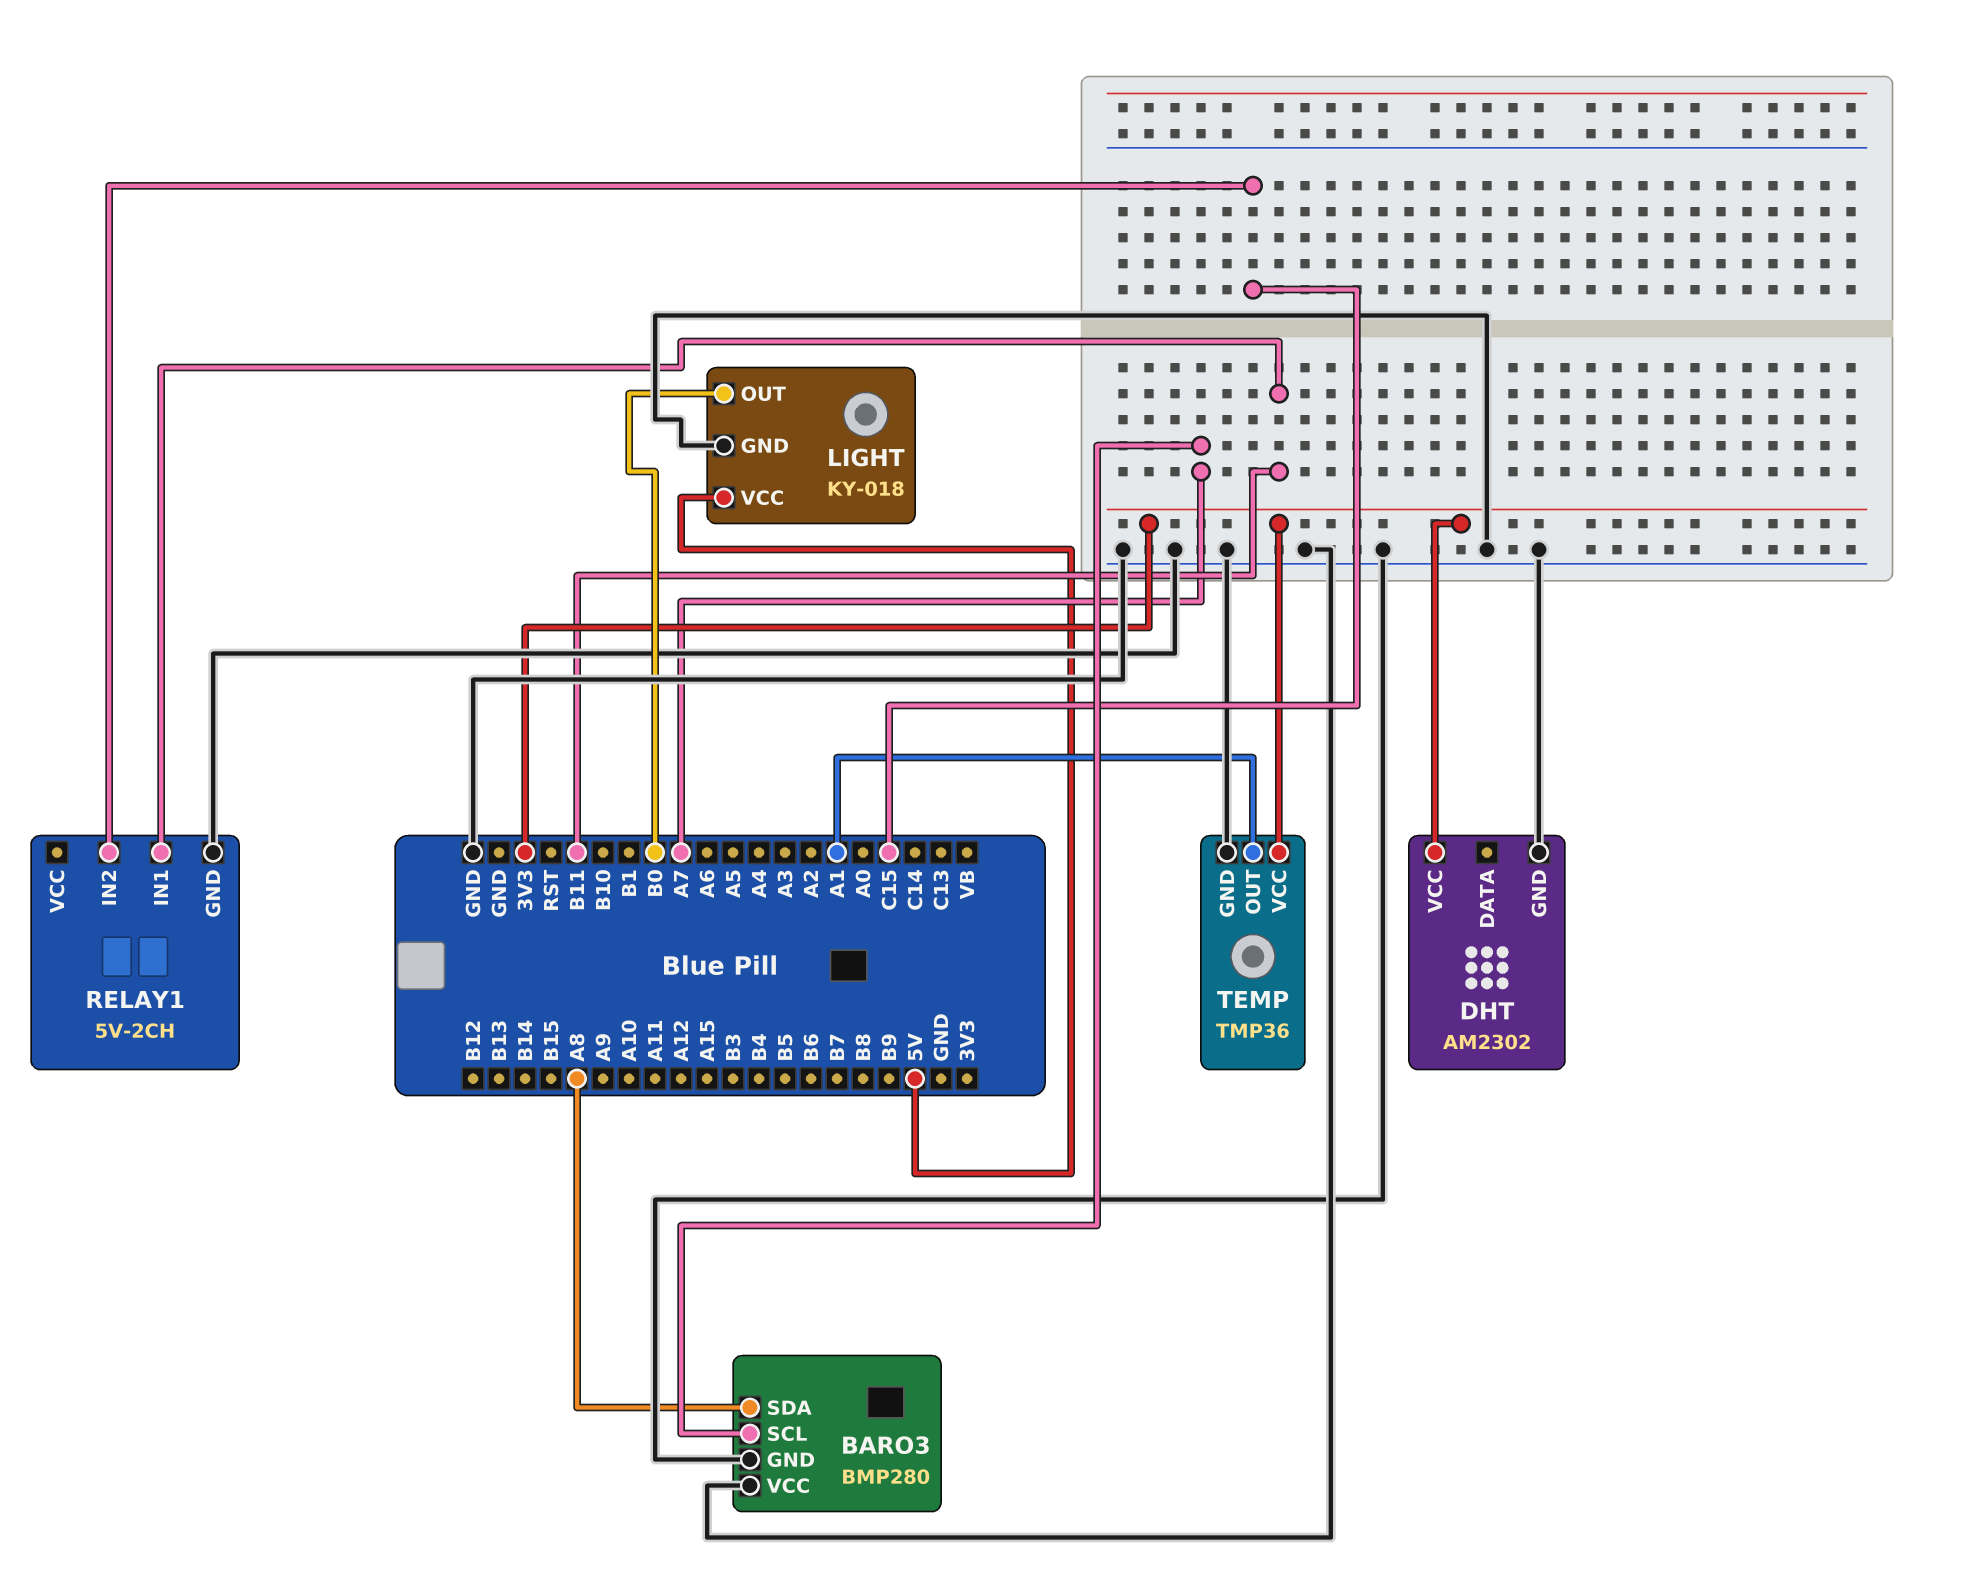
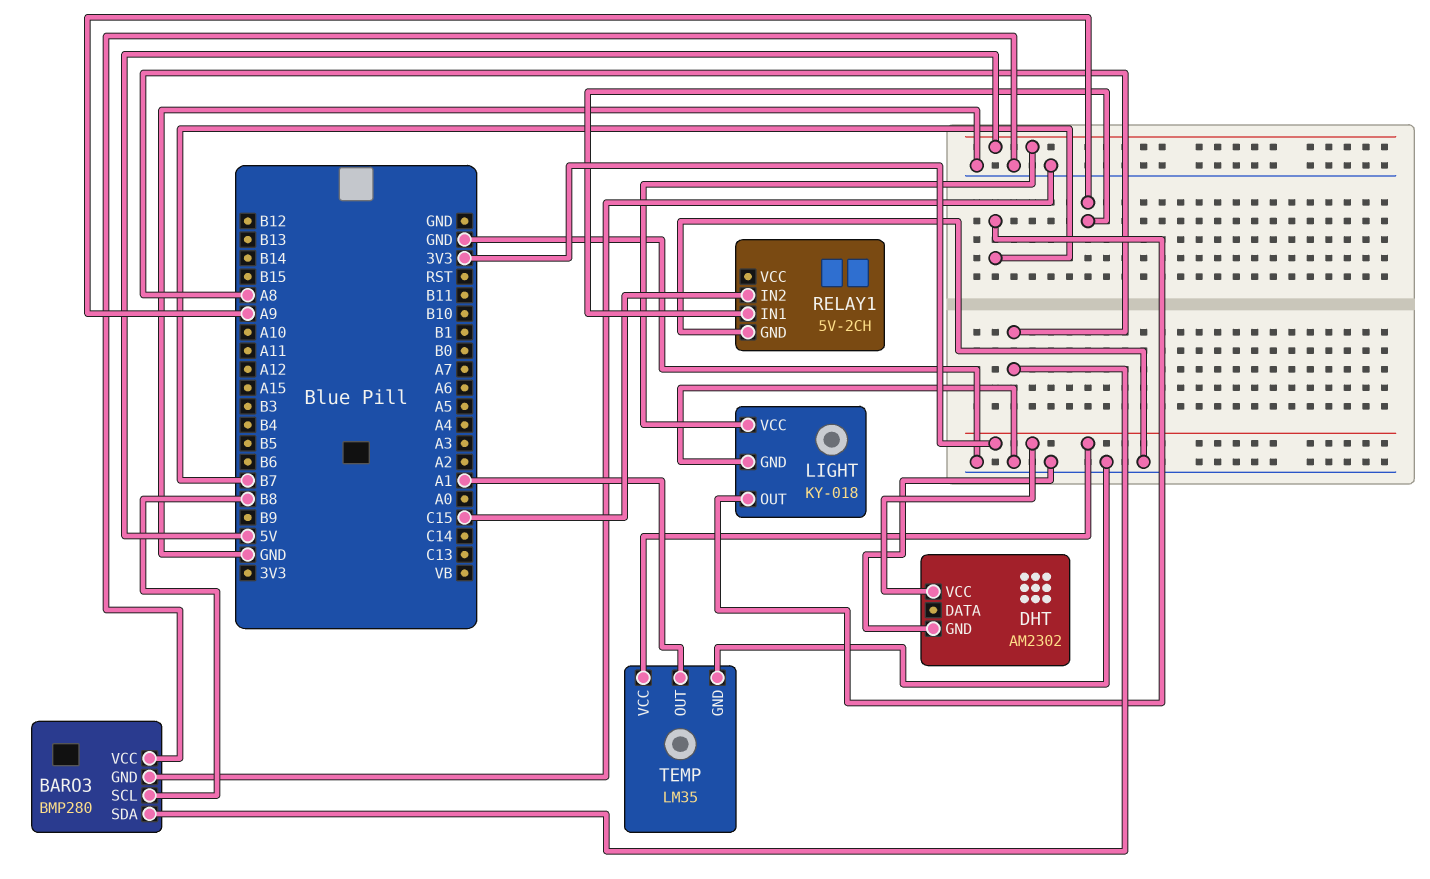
BARO3 pin SCL: A7 -> B8
LIGHT pin OUT: B0 -> B7
RELAY1 pin IN1: B11 -> A9
TEMP: TMP36 -> LM35

